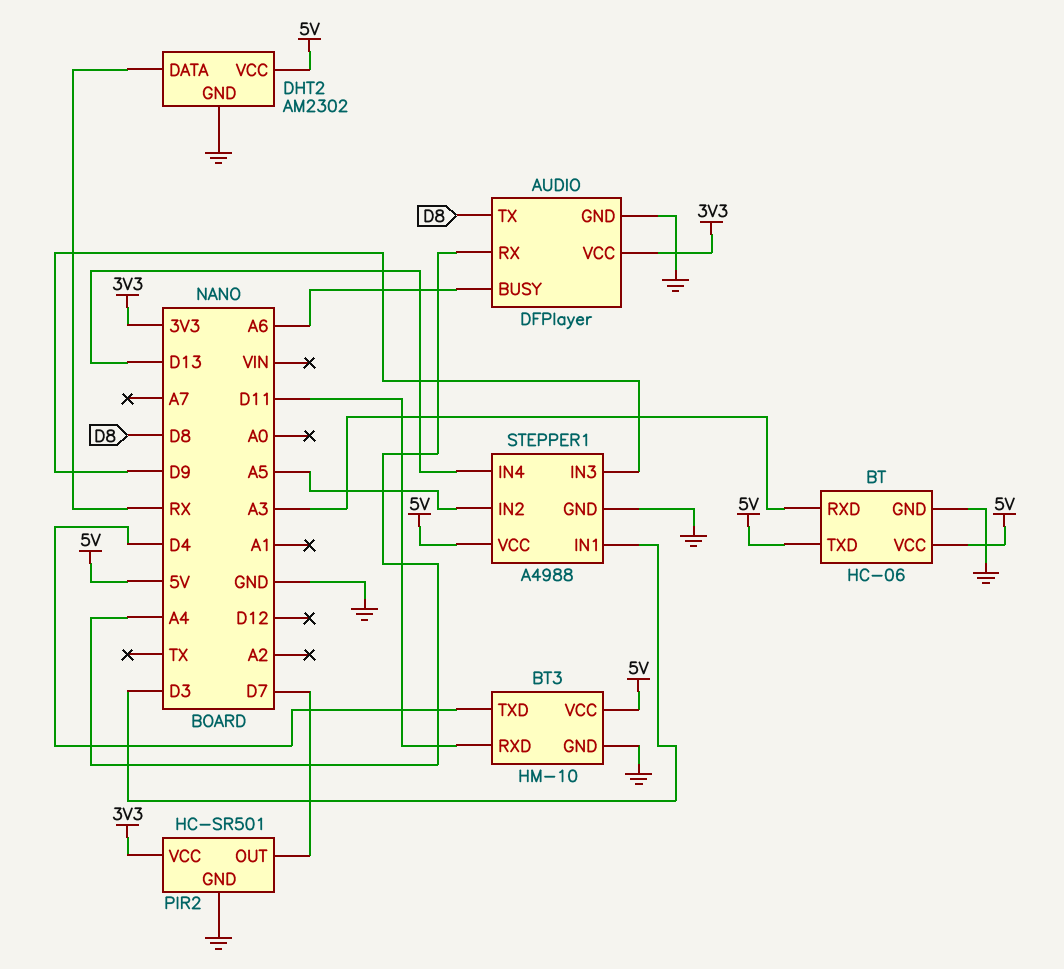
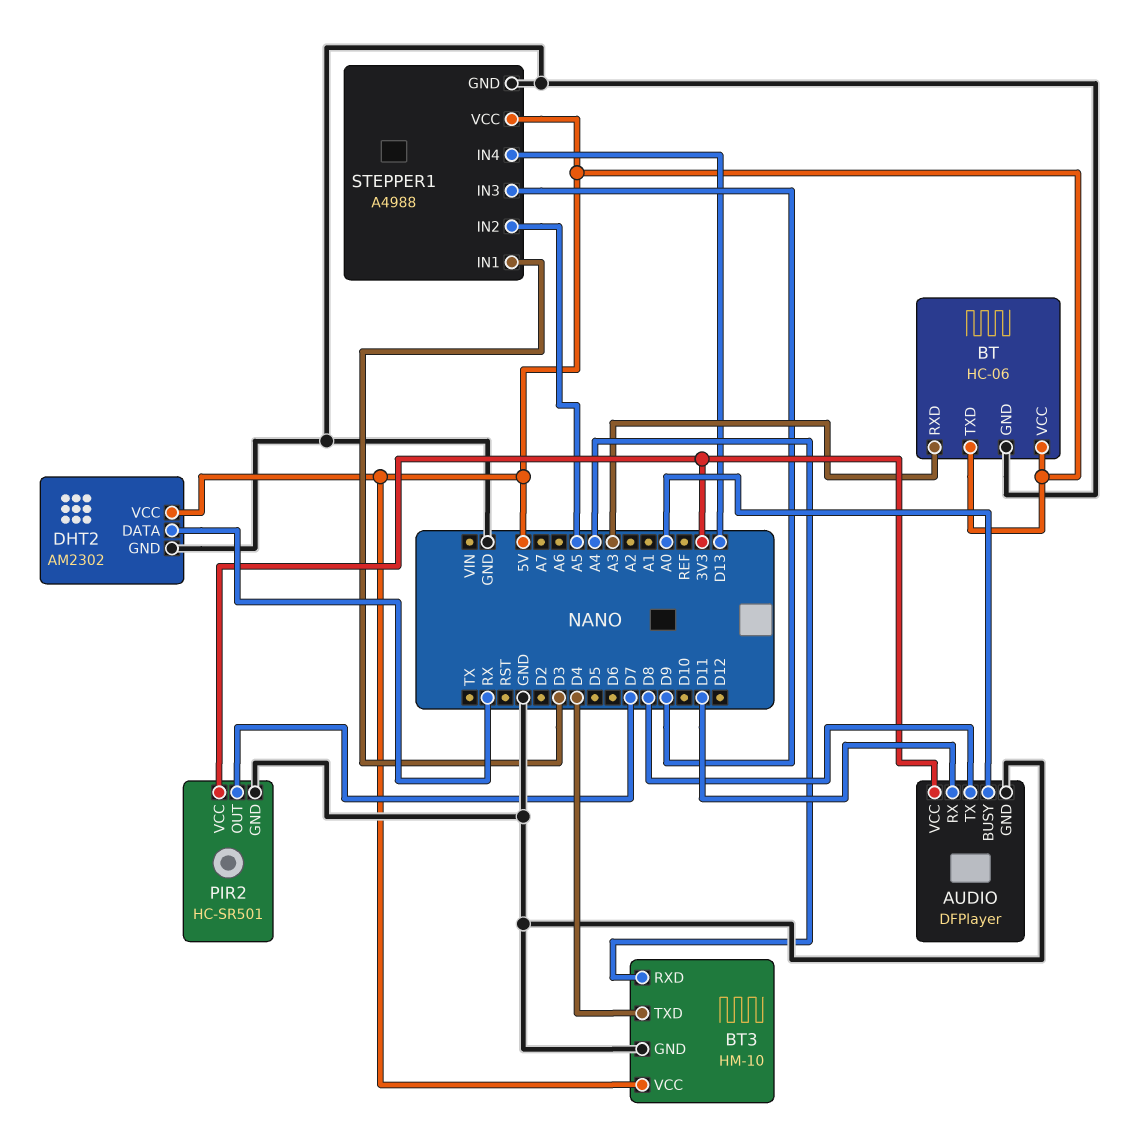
AUDIO pin BUSY: A6 -> A0
AUDIO pin RX: A4 -> D11
BT3 pin RXD: D11 -> A4

